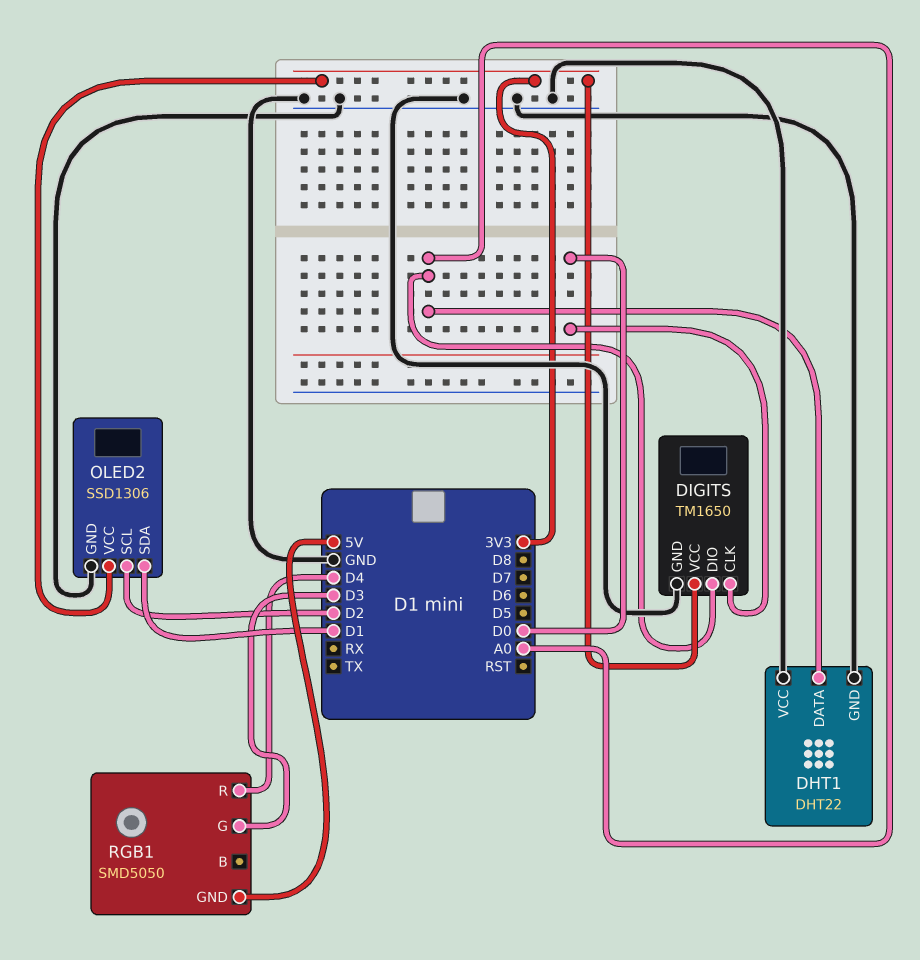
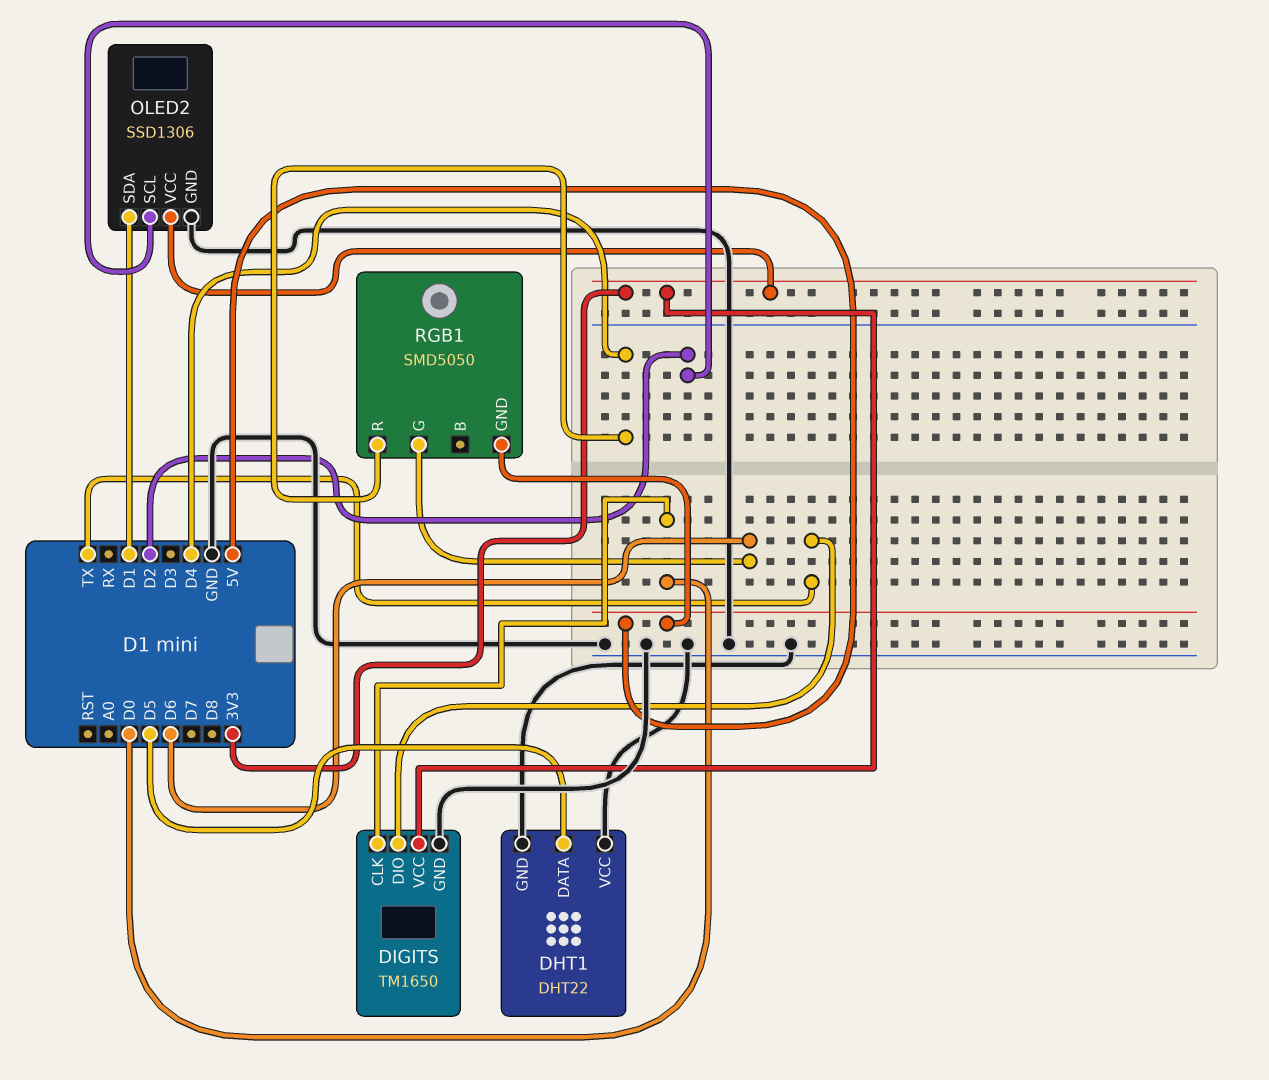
DHT1 pin DATA: A0 -> D5
DIGITS pin DIO: A0 -> TX
RGB1 pin G: D3 -> D6

